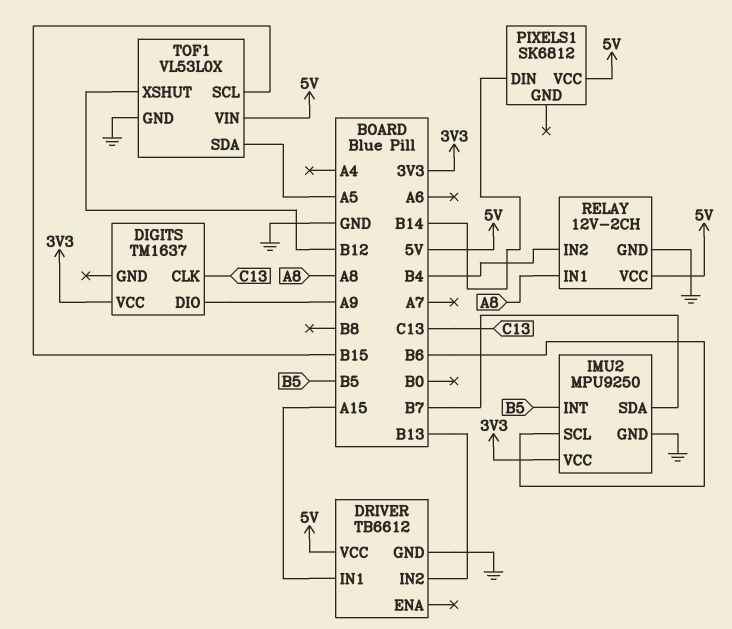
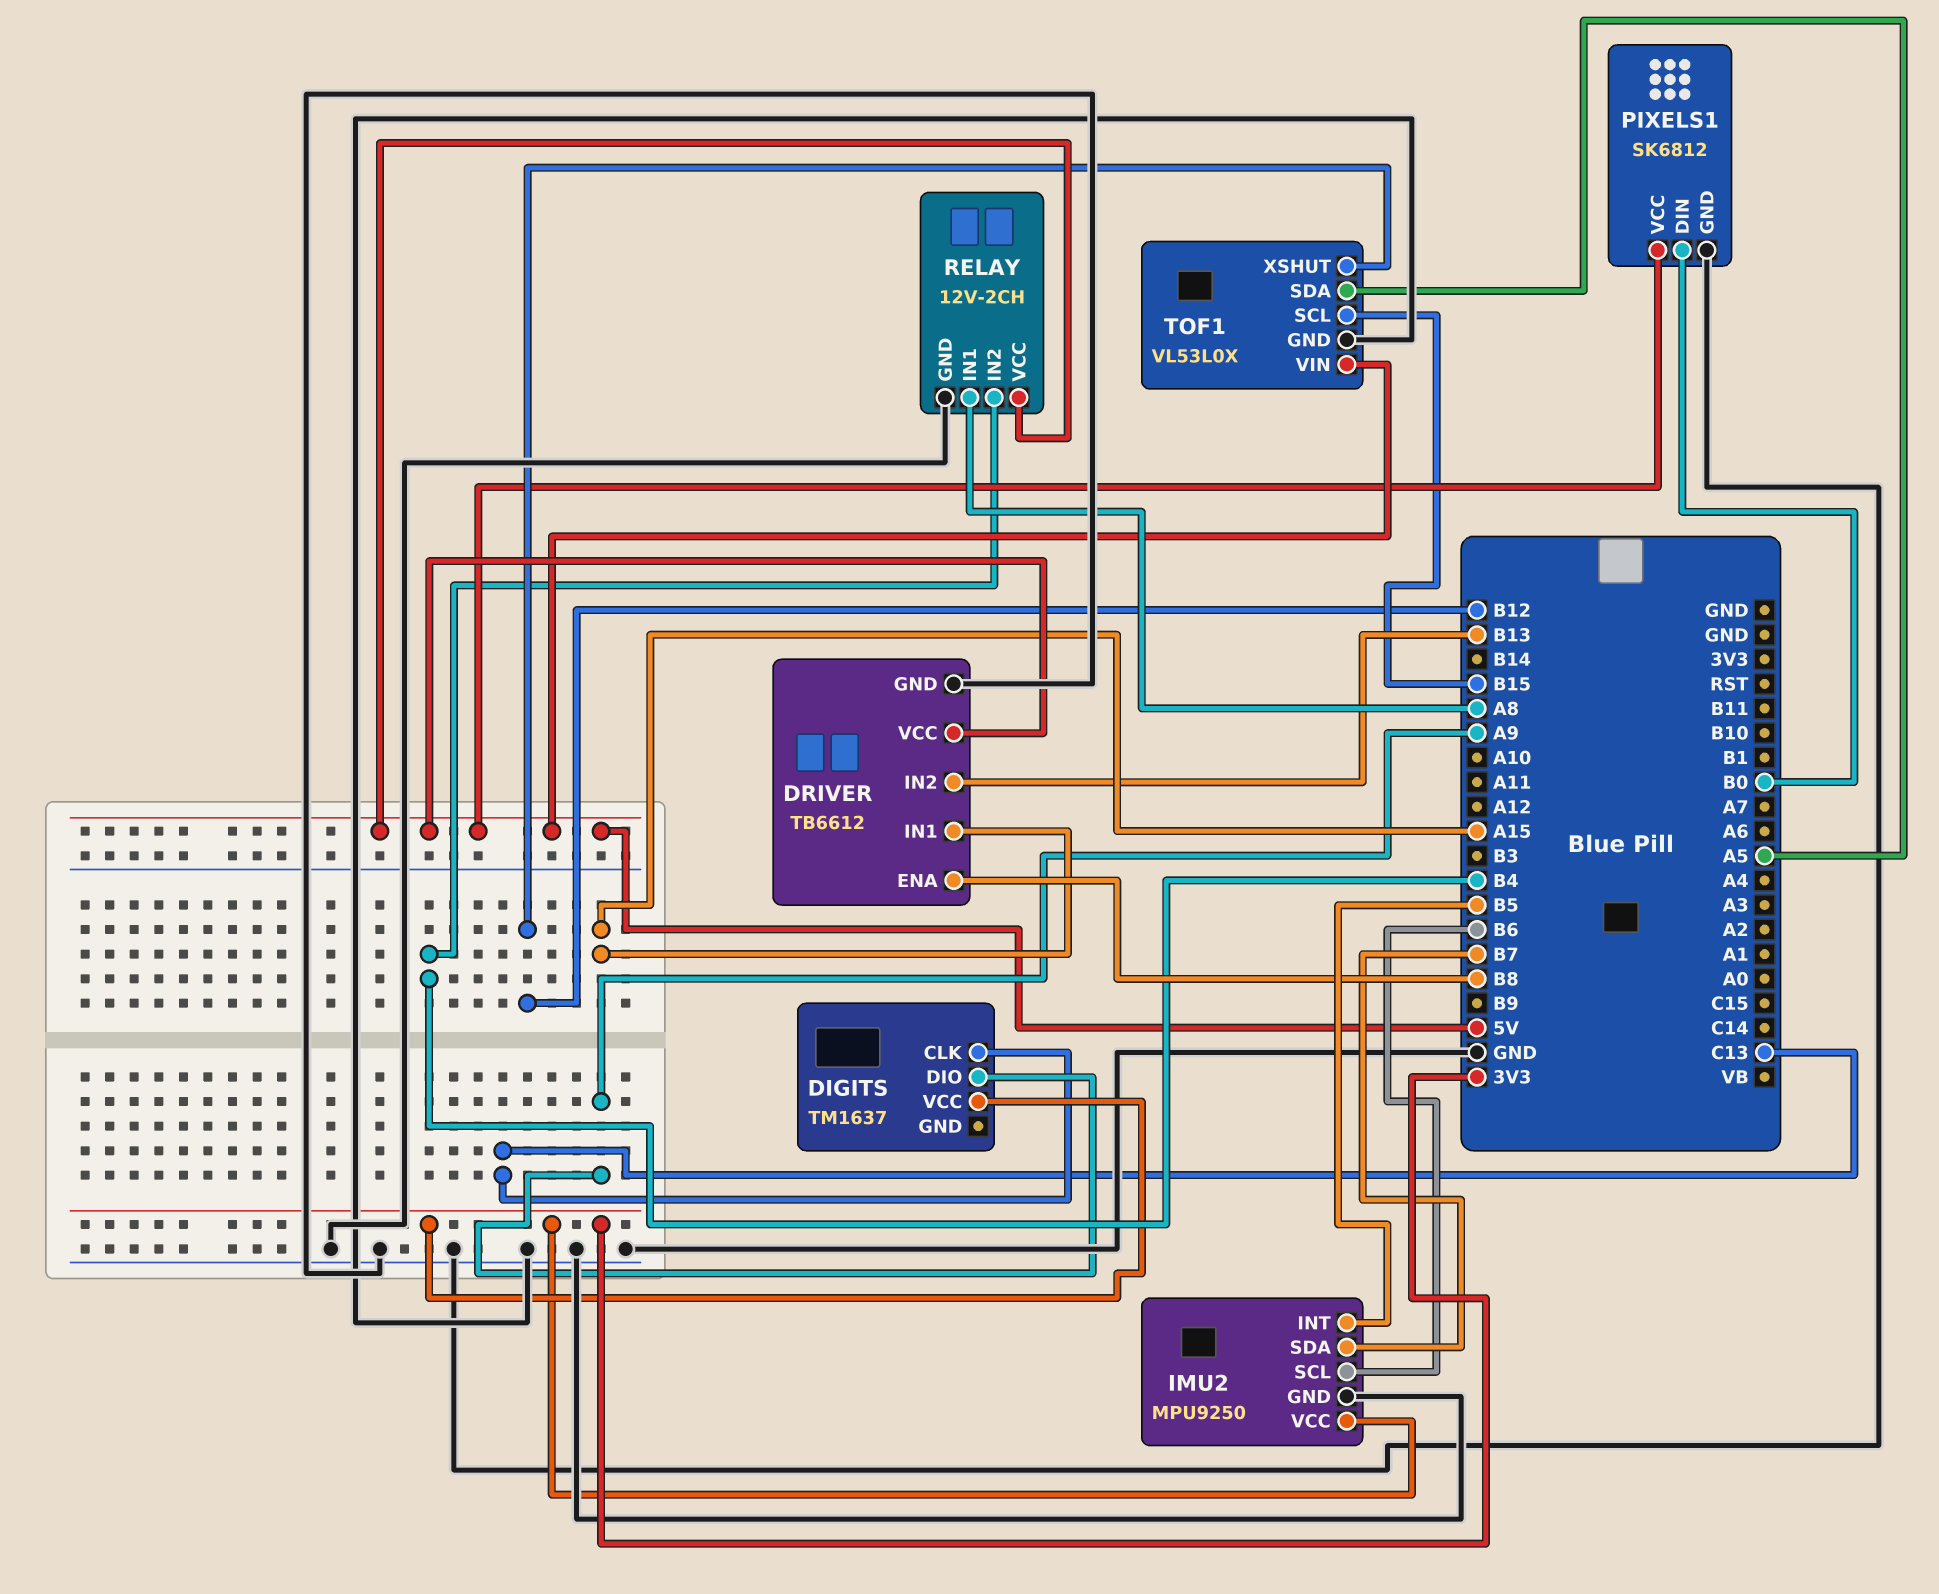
DRIVER pin ENA: none -> B8
PIXELS1 pin DIN: B14 -> B0
PIXELS1 pin GND: none -> GND

